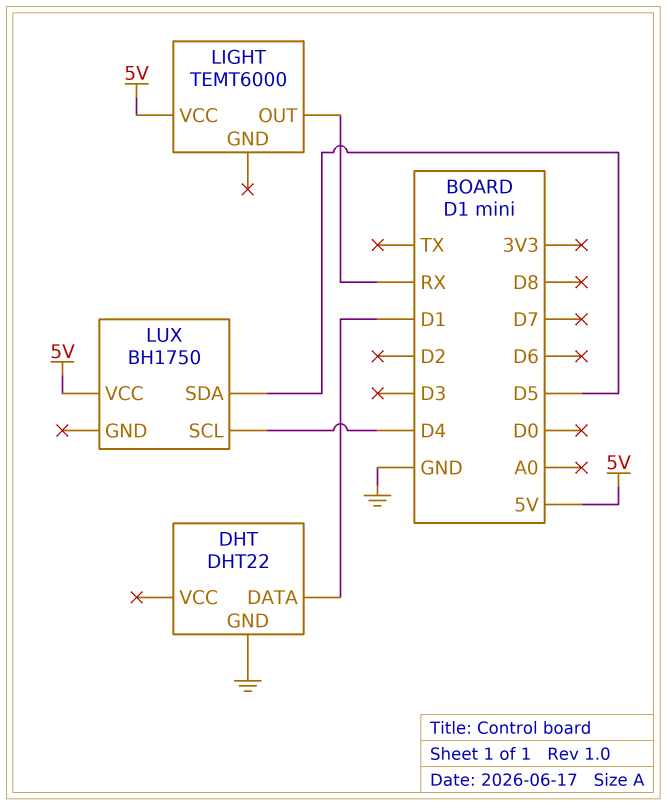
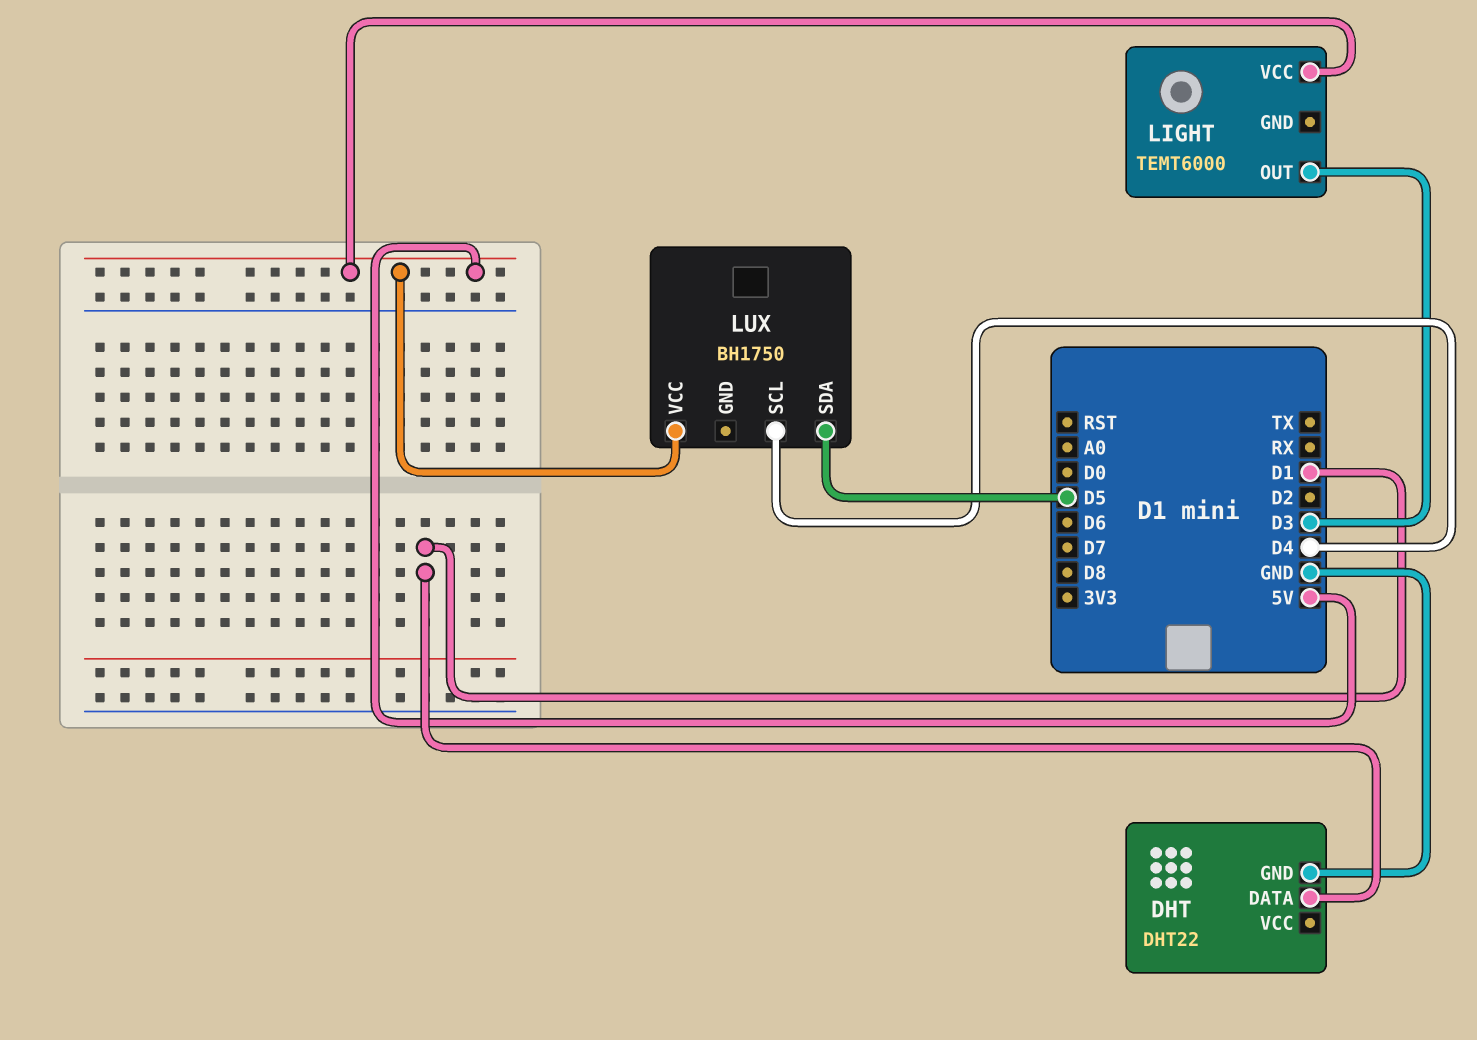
LIGHT pin OUT: RX -> D3

